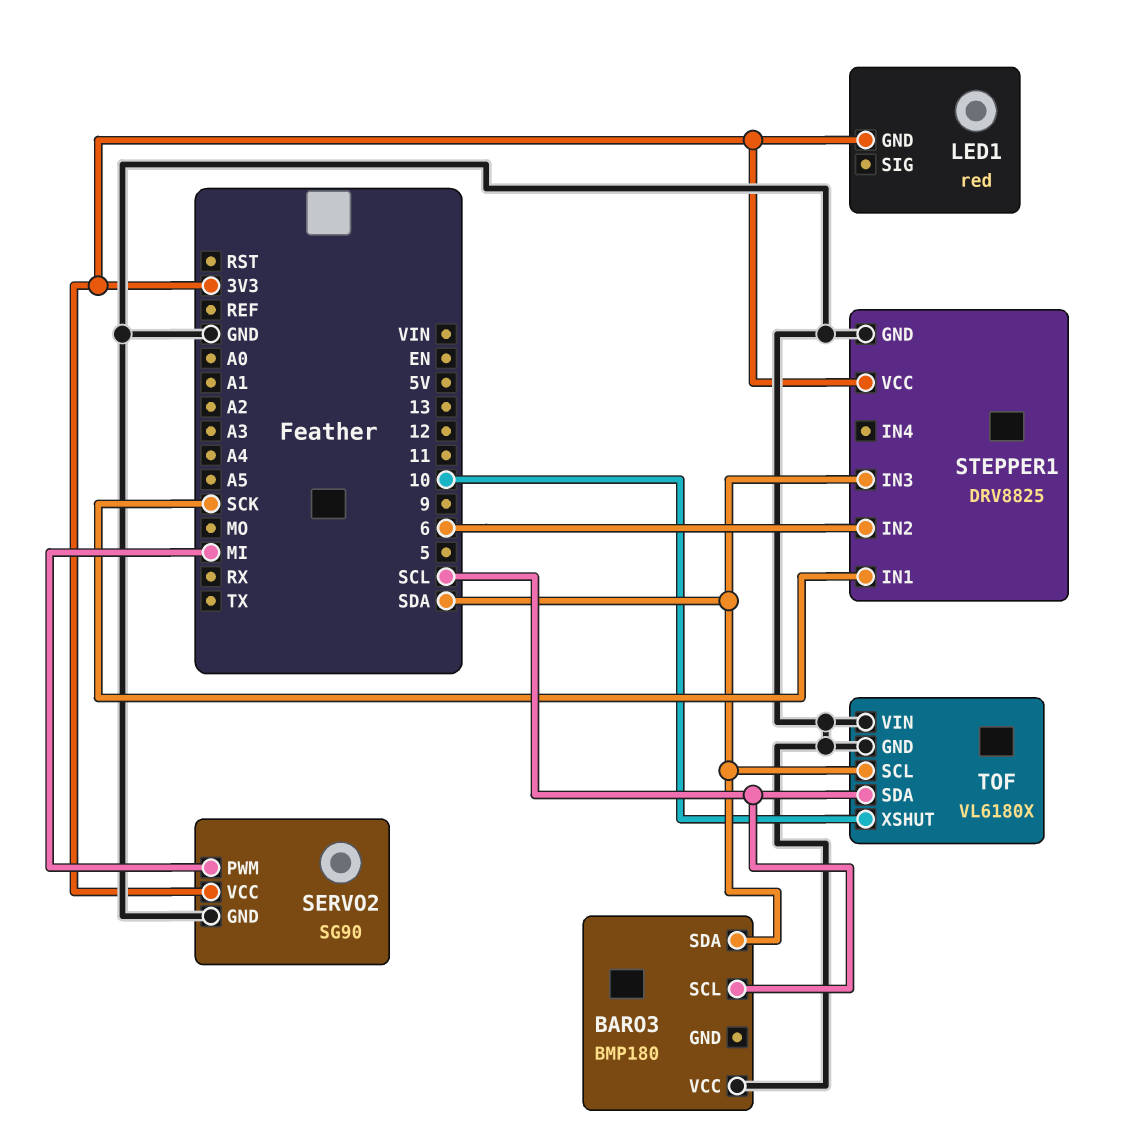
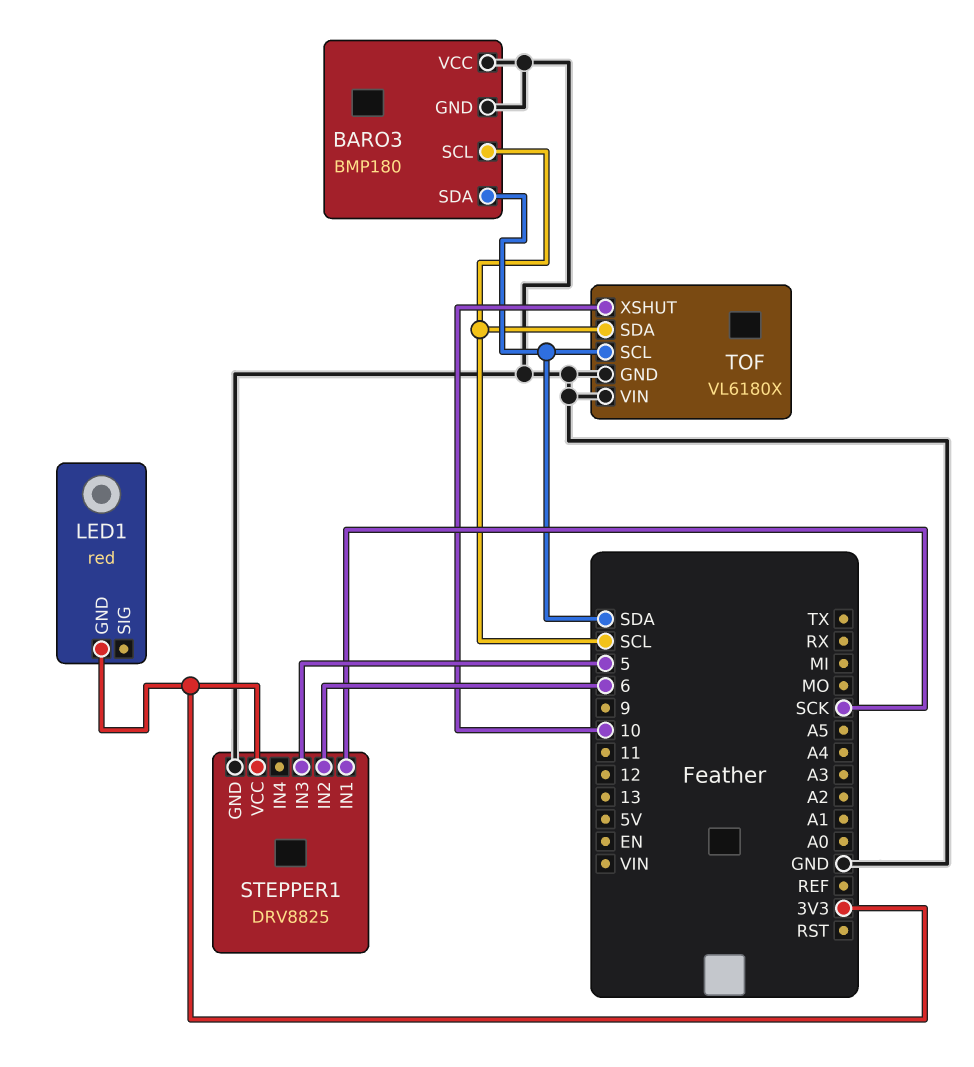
BARO3 pin GND: none -> GND
SERVO2: SG90 -> none
SERVO2 pin GND: GND -> none
SERVO2 pin PWM: MI -> none
SERVO2 pin VCC: 3V3 -> none
STEPPER1 pin IN3: SDA -> 5

